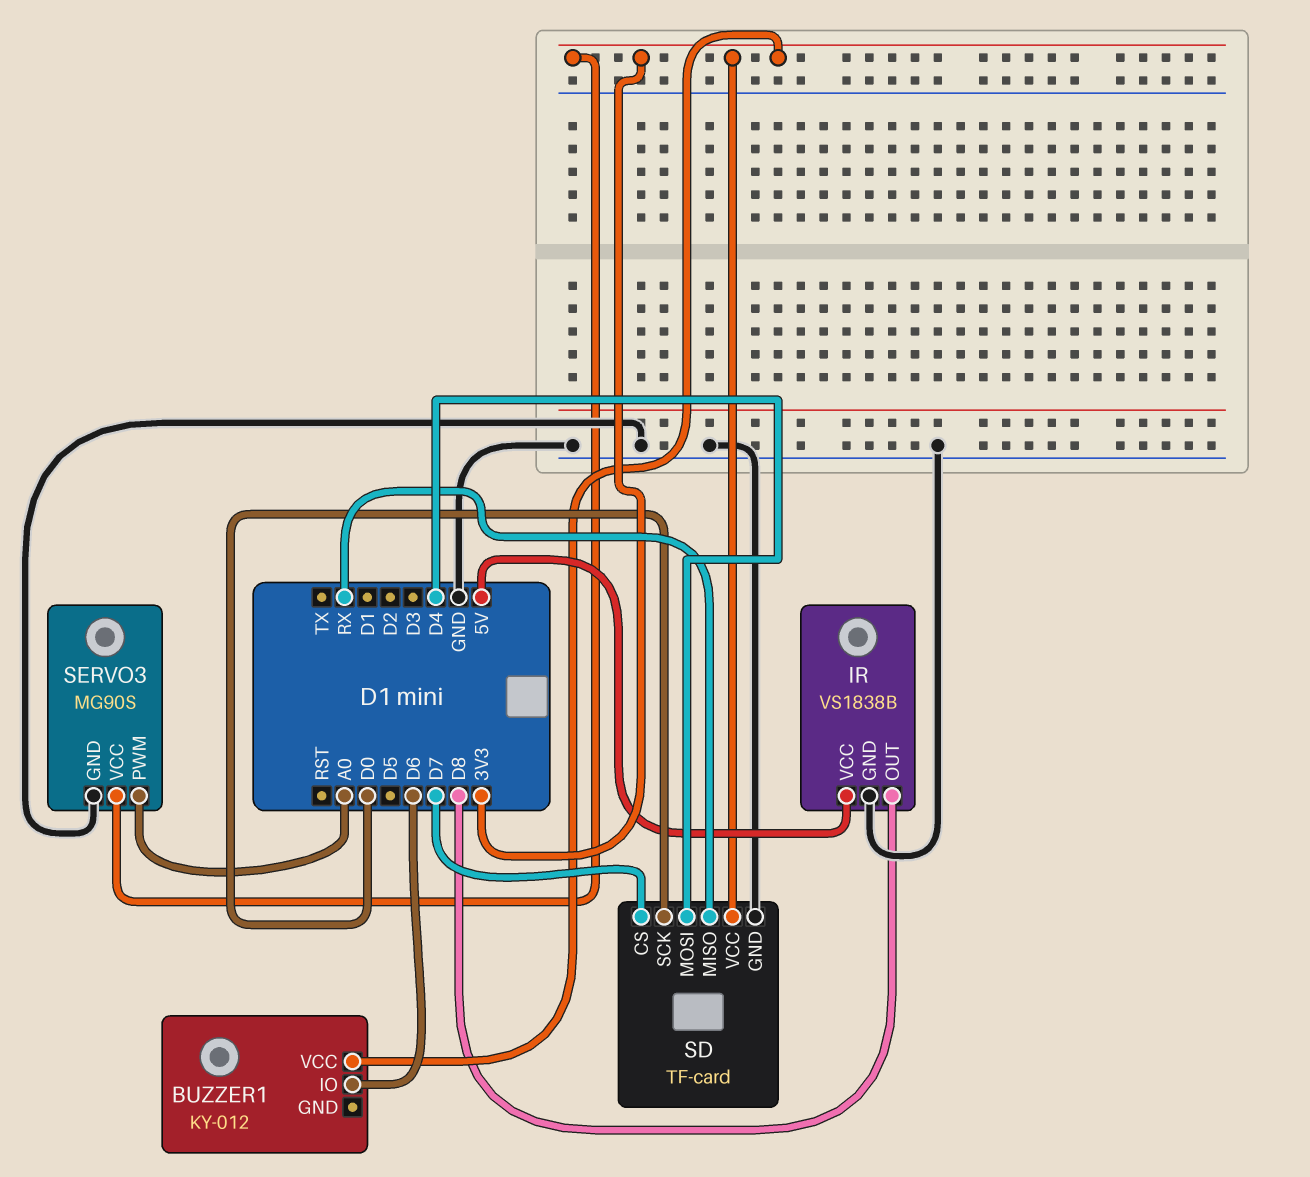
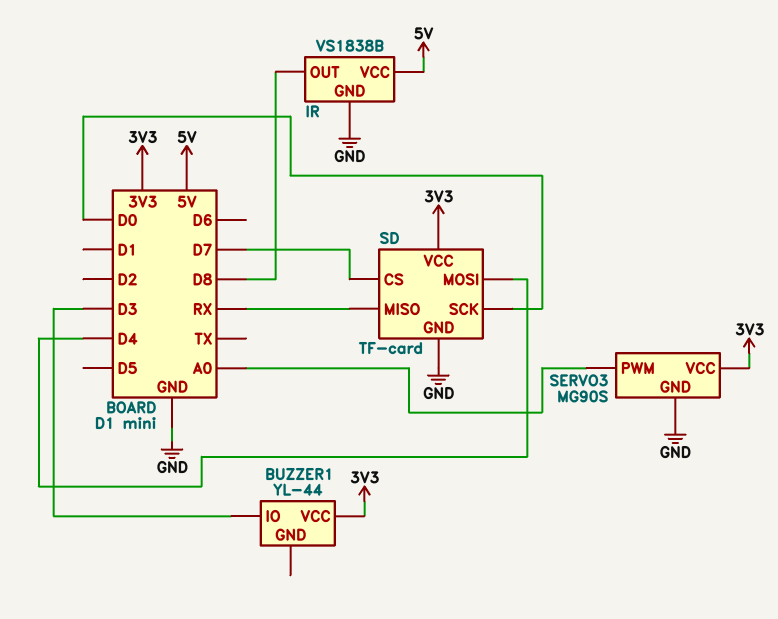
BUZZER1: KY-012 -> YL-44
BUZZER1 pin IO: D6 -> D3

